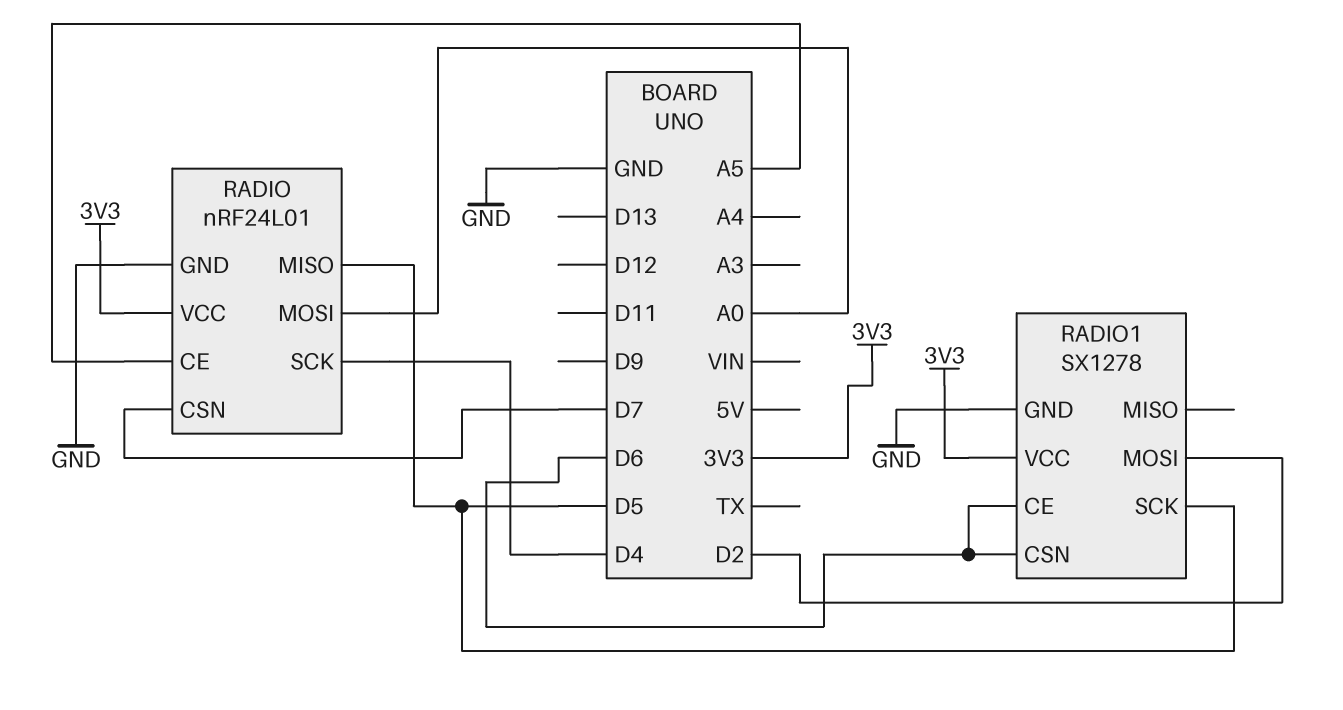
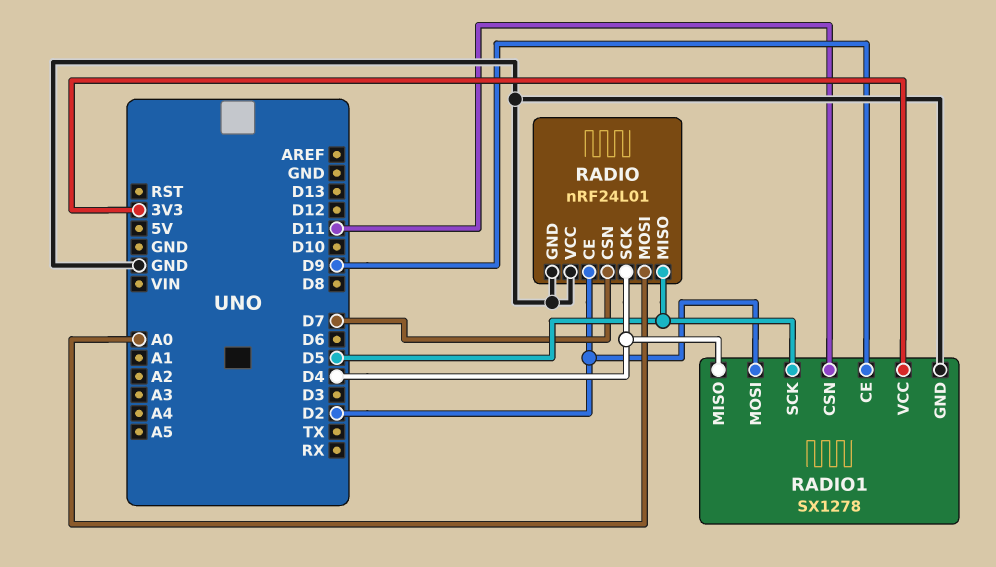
RADIO pin CE: A5 -> D2
RADIO pin VCC: 3V3 -> GND
RADIO1 pin CE: D6 -> D9
RADIO1 pin CSN: D6 -> D11
RADIO1 pin MISO: none -> D4

